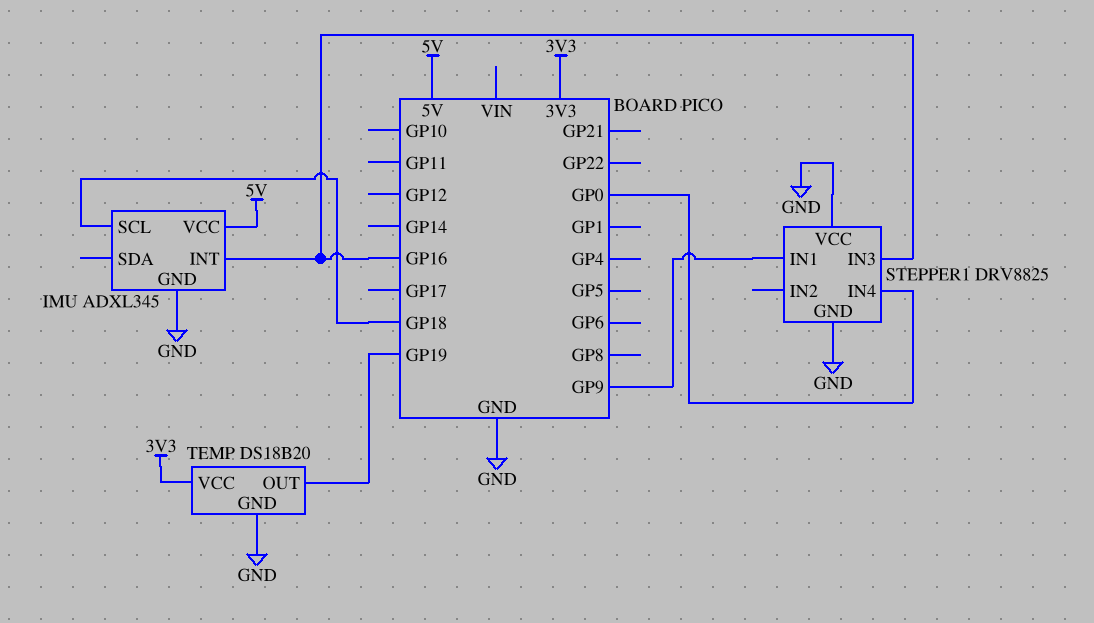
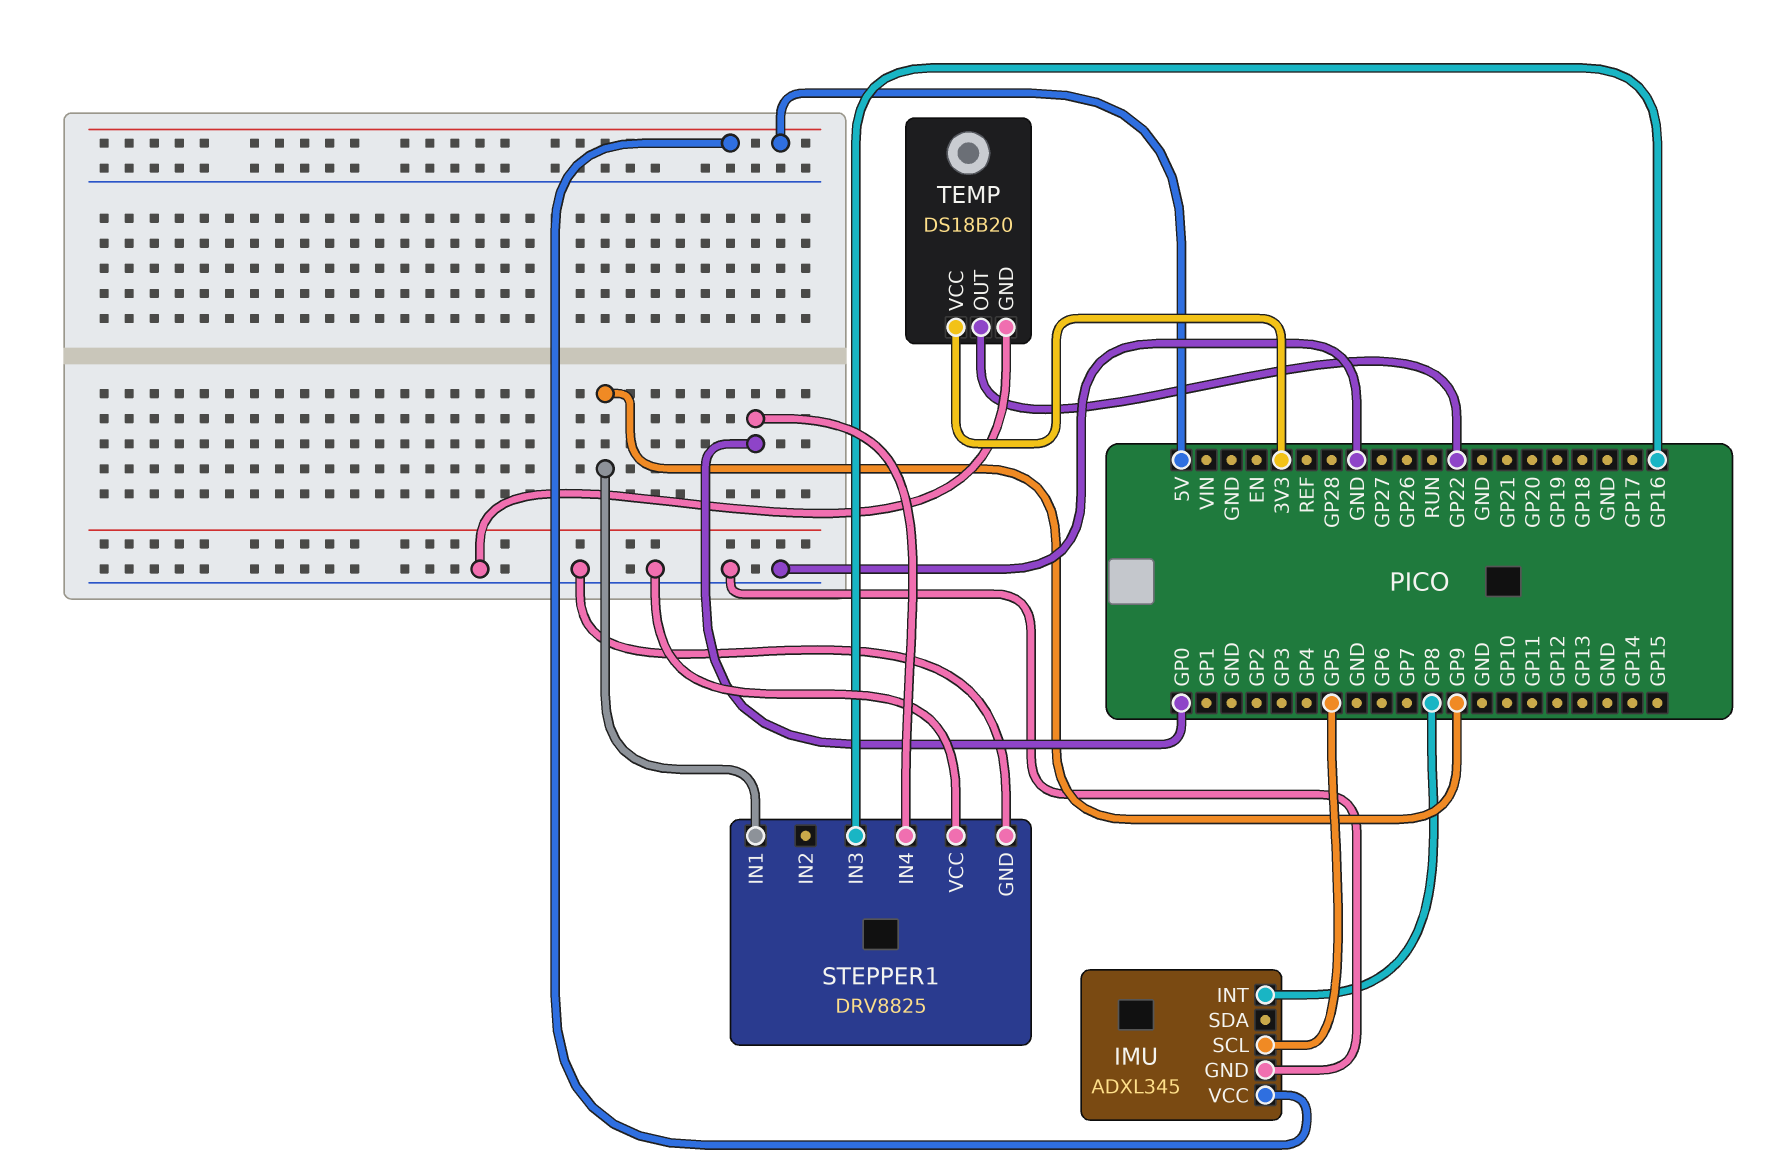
IMU pin INT: GP16 -> GP8
IMU pin SCL: GP18 -> GP5
TEMP pin OUT: GP19 -> GP22

